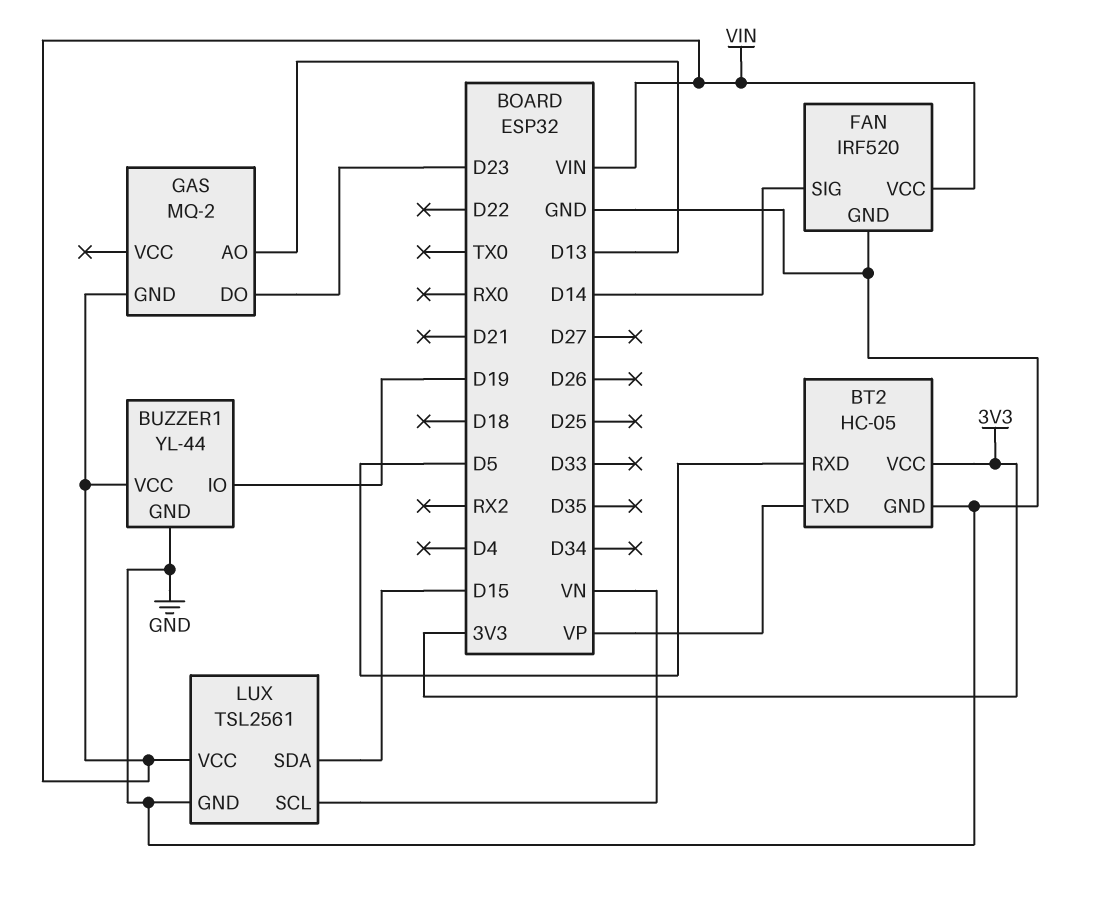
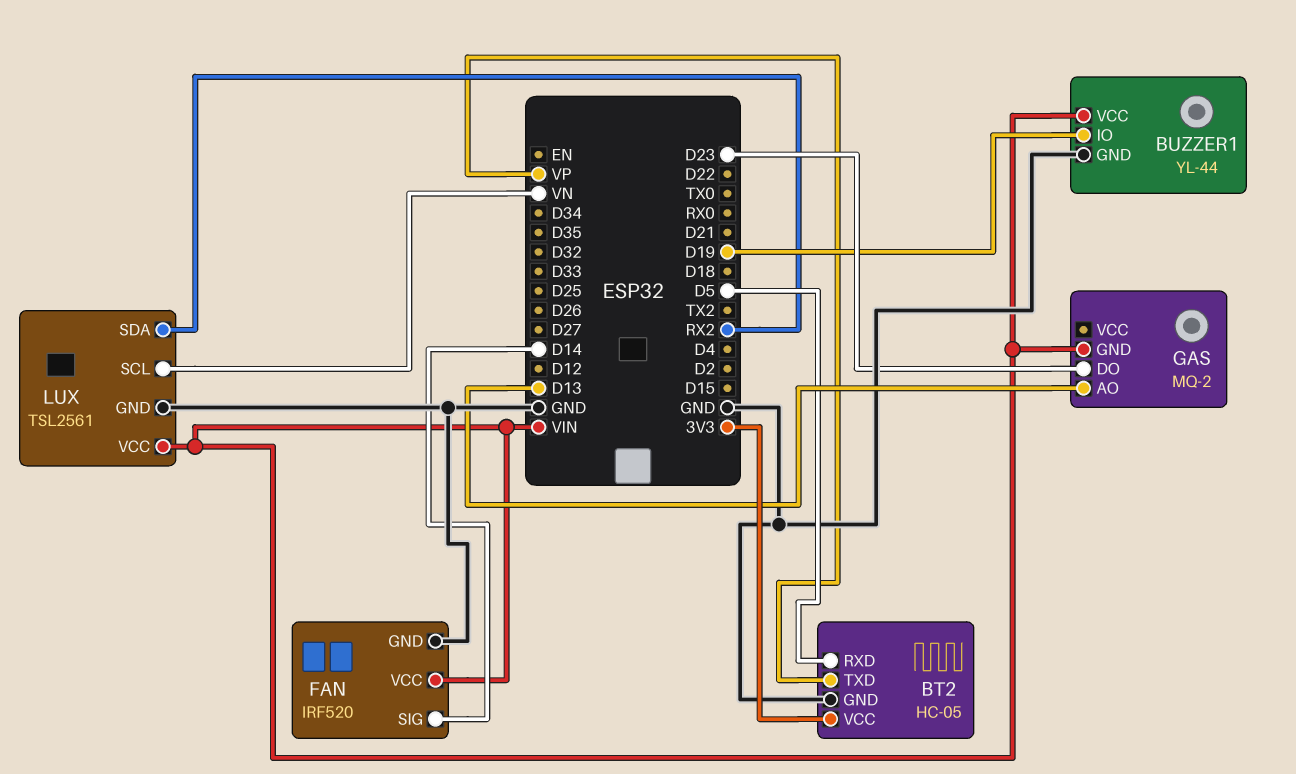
LUX pin SDA: D15 -> RX2

